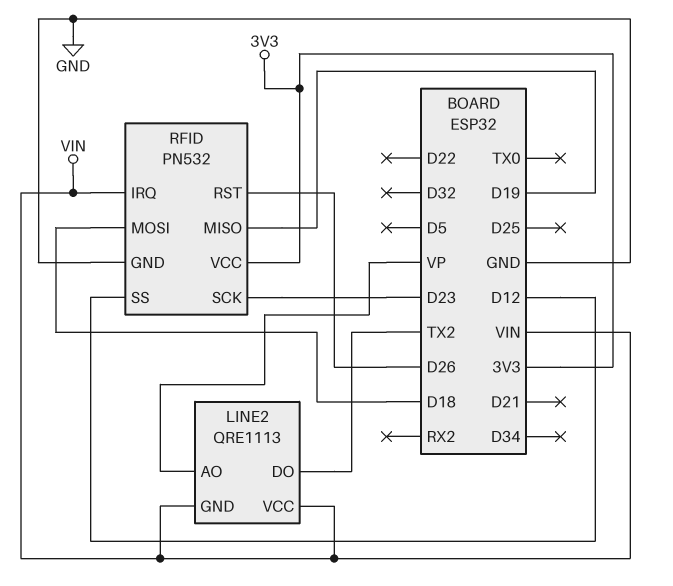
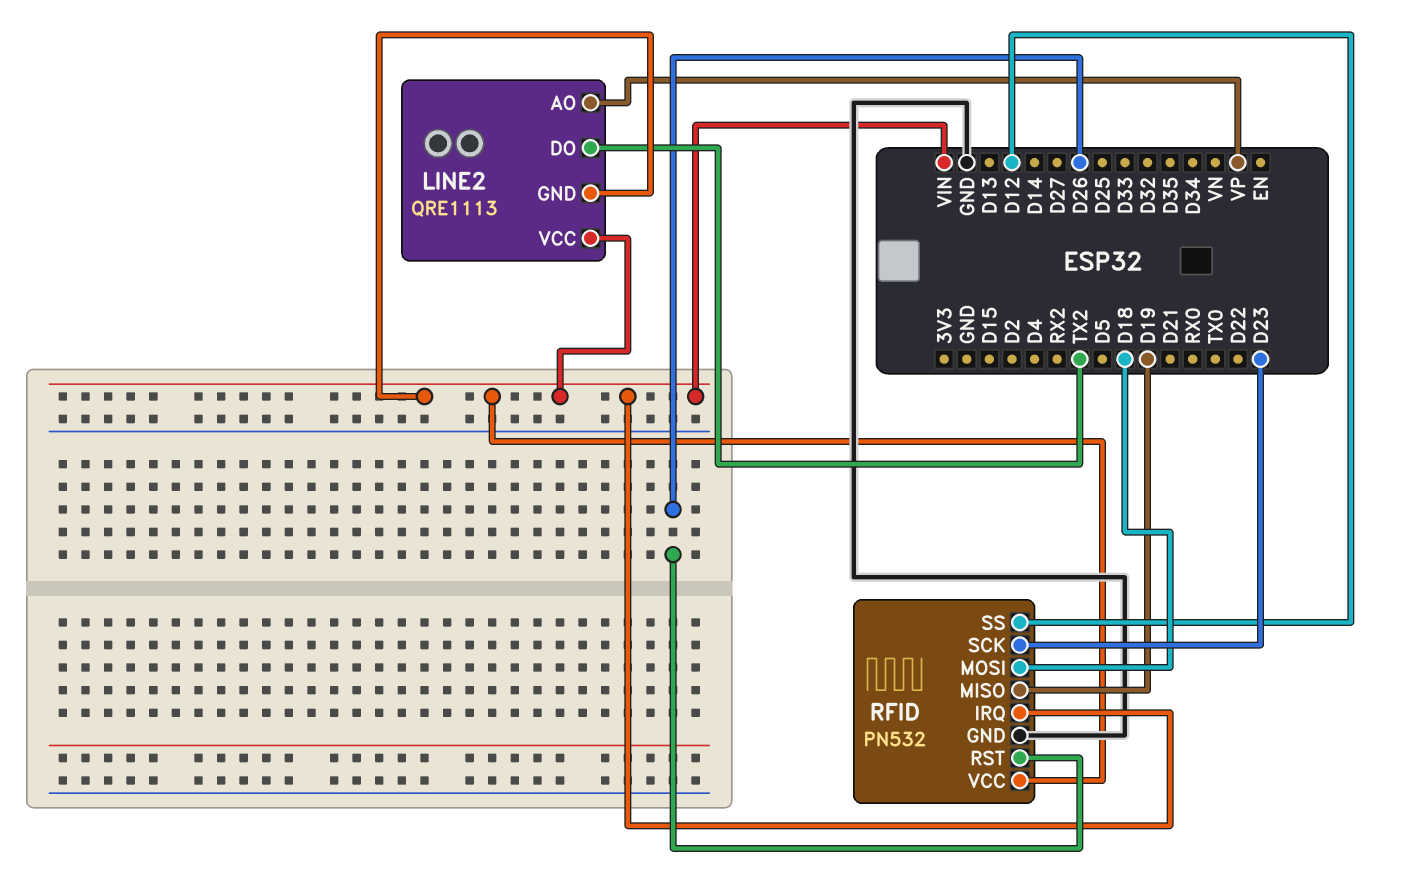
RFID pin VCC: 3V3 -> VIN

